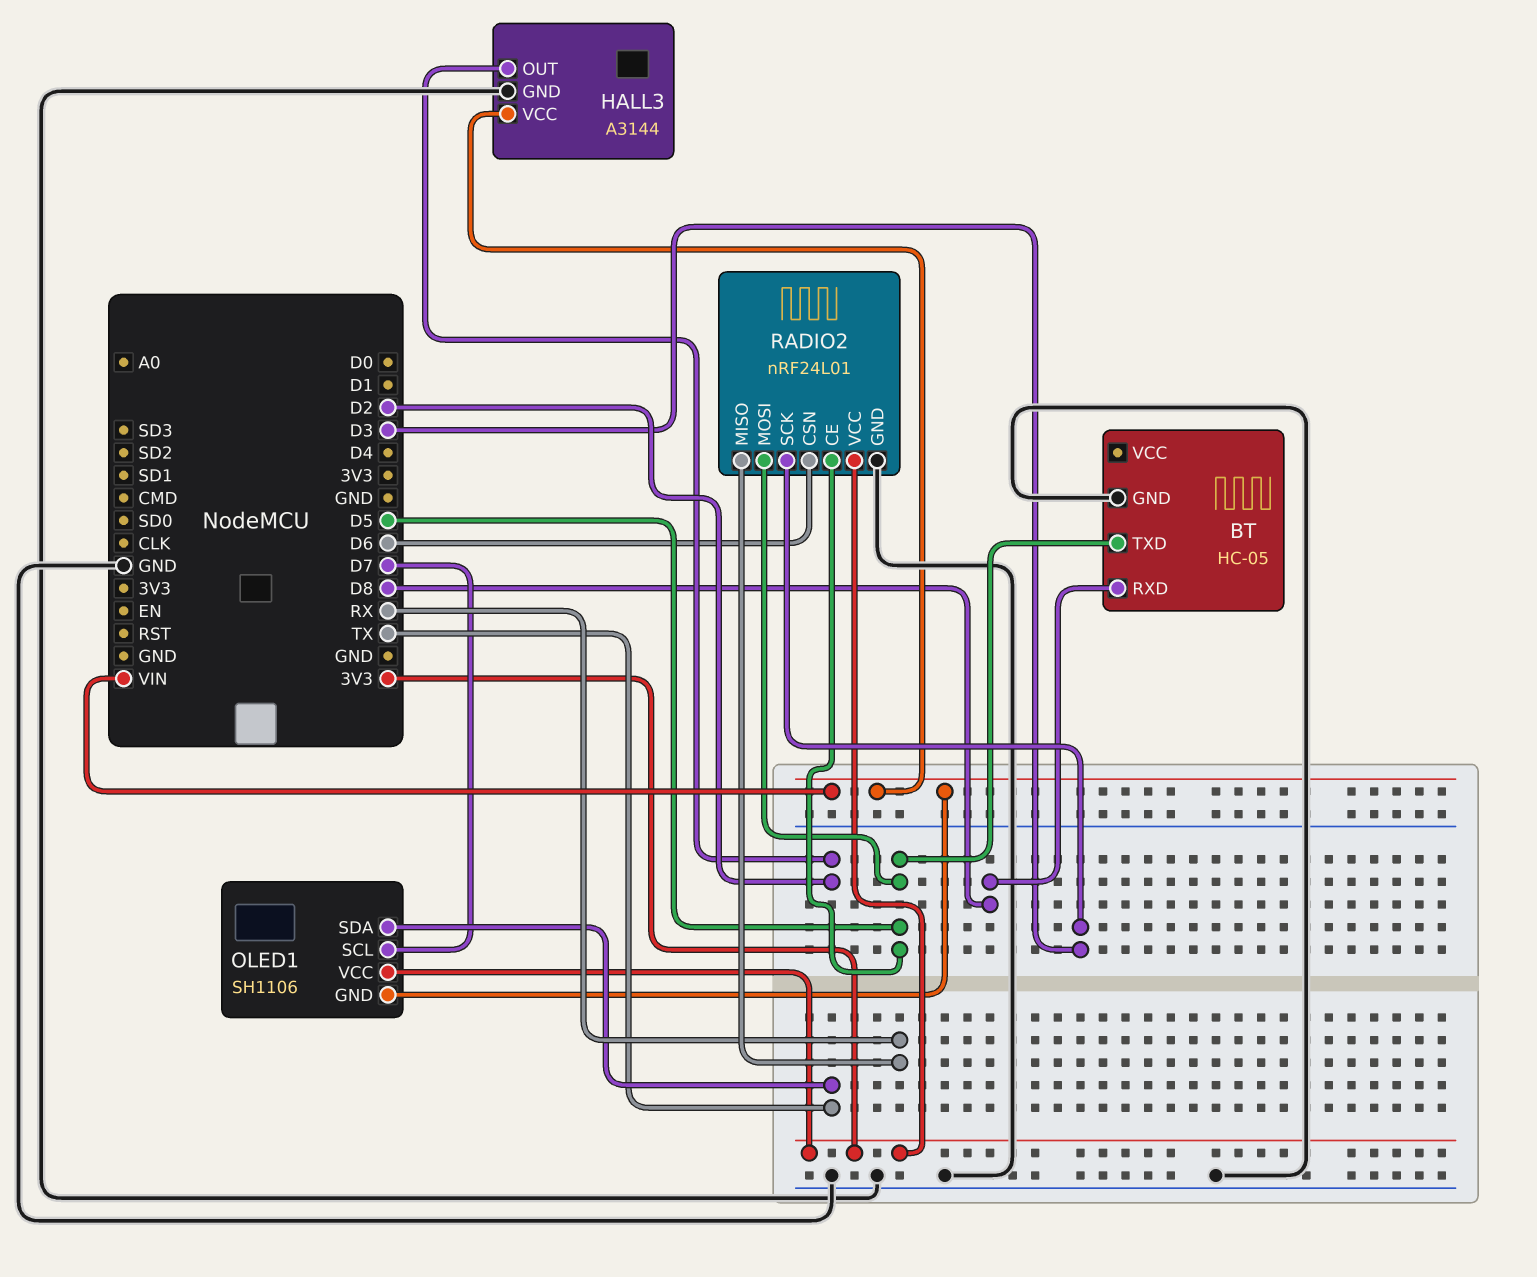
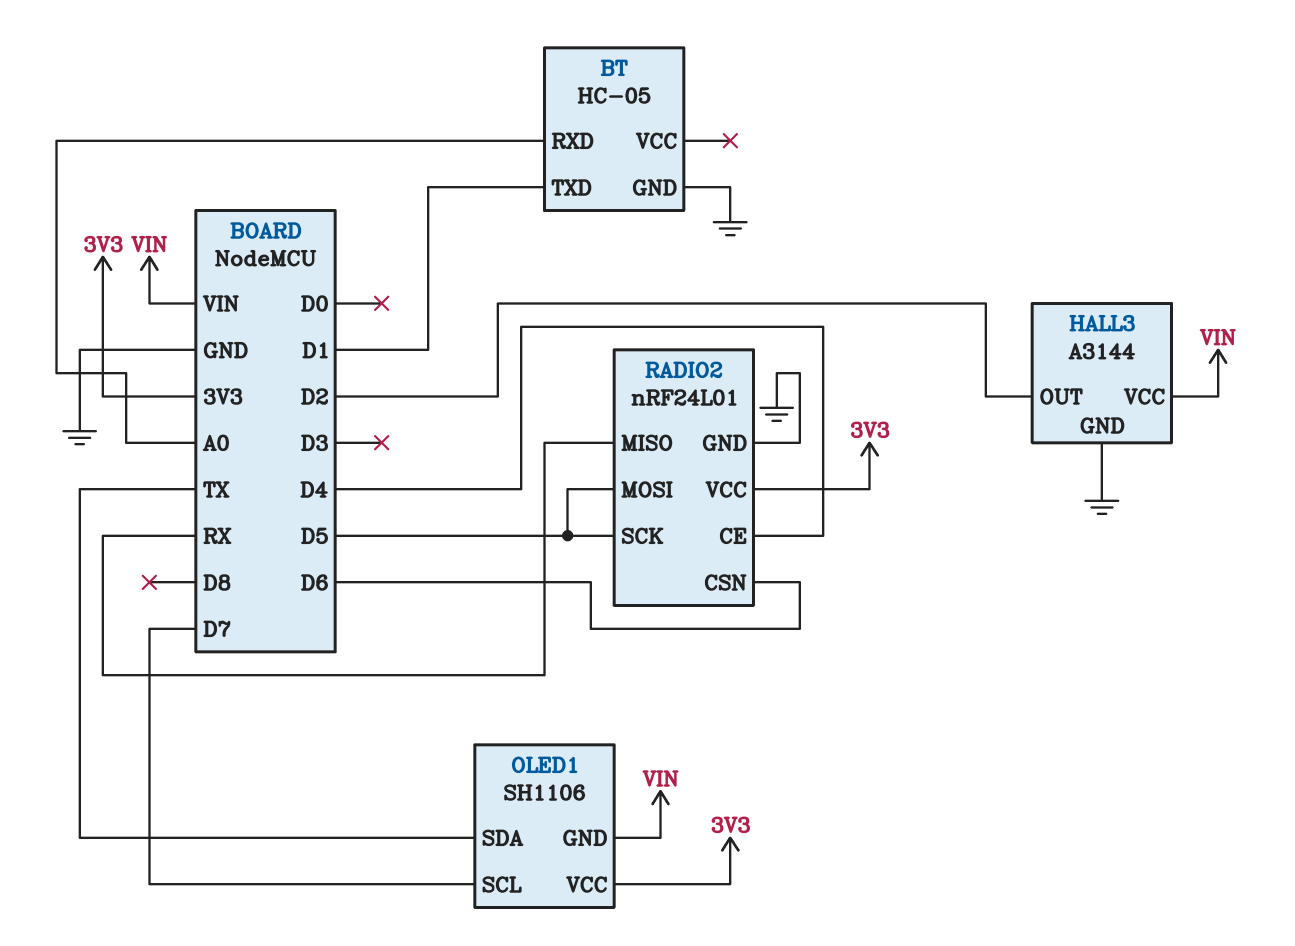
BT pin RXD: D8 -> A0
BT pin TXD: D5 -> D1
RADIO2 pin CE: D5 -> D4
RADIO2 pin SCK: D3 -> D5

